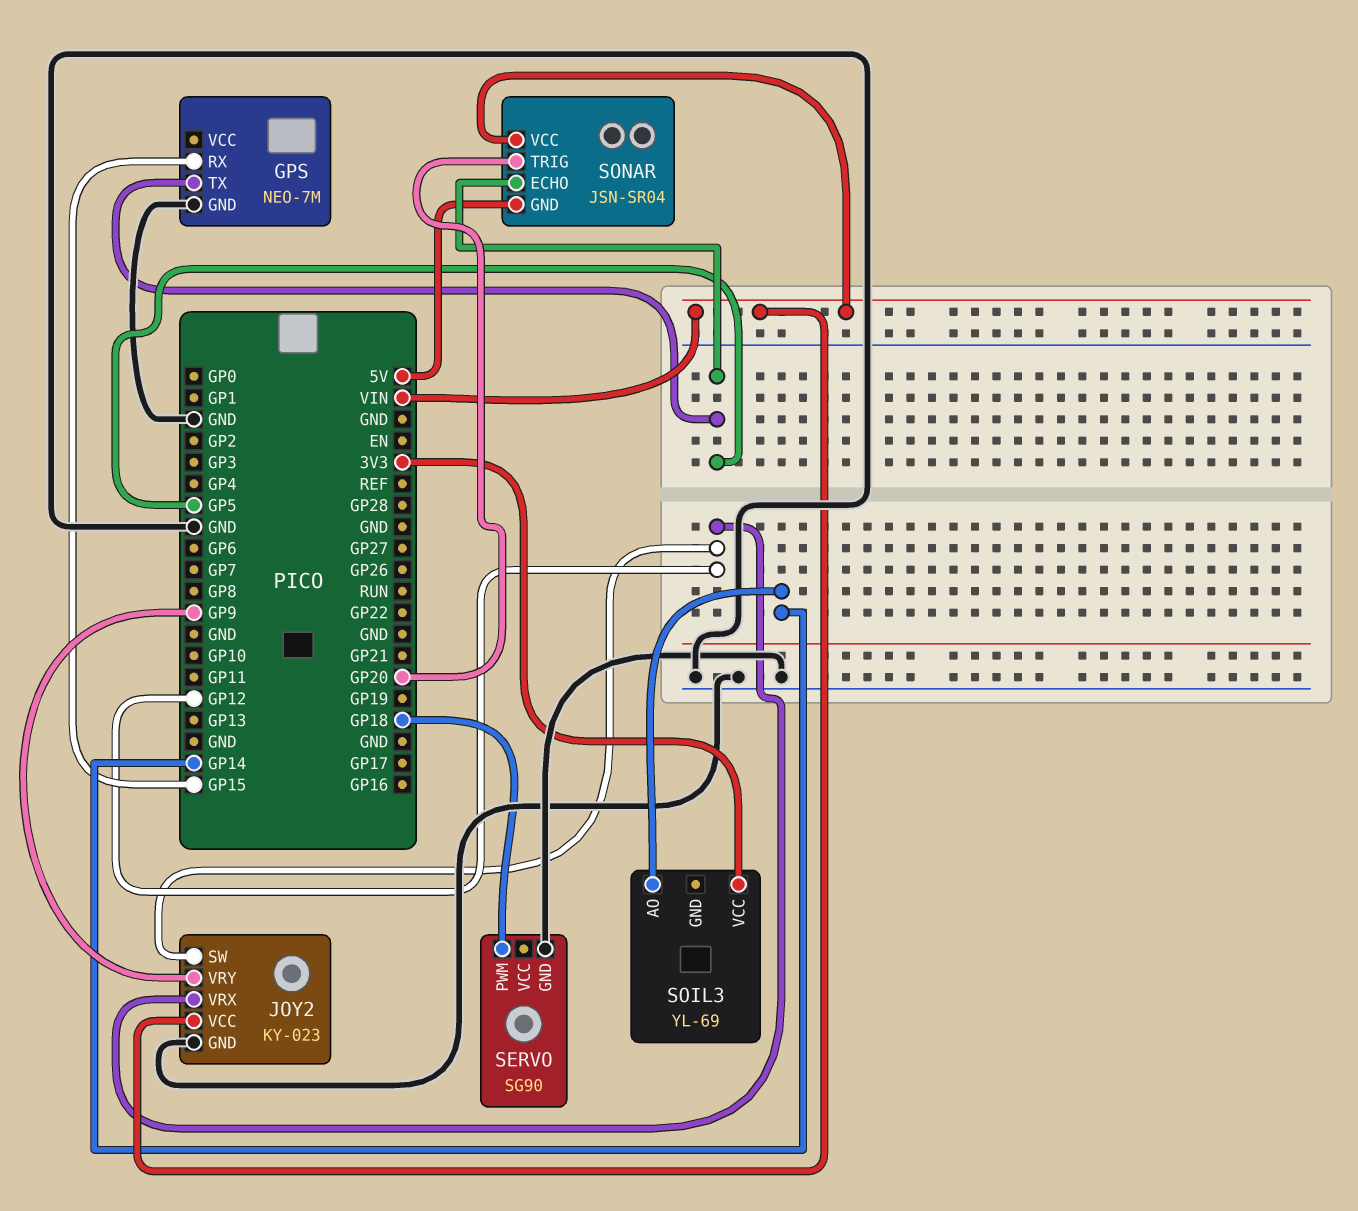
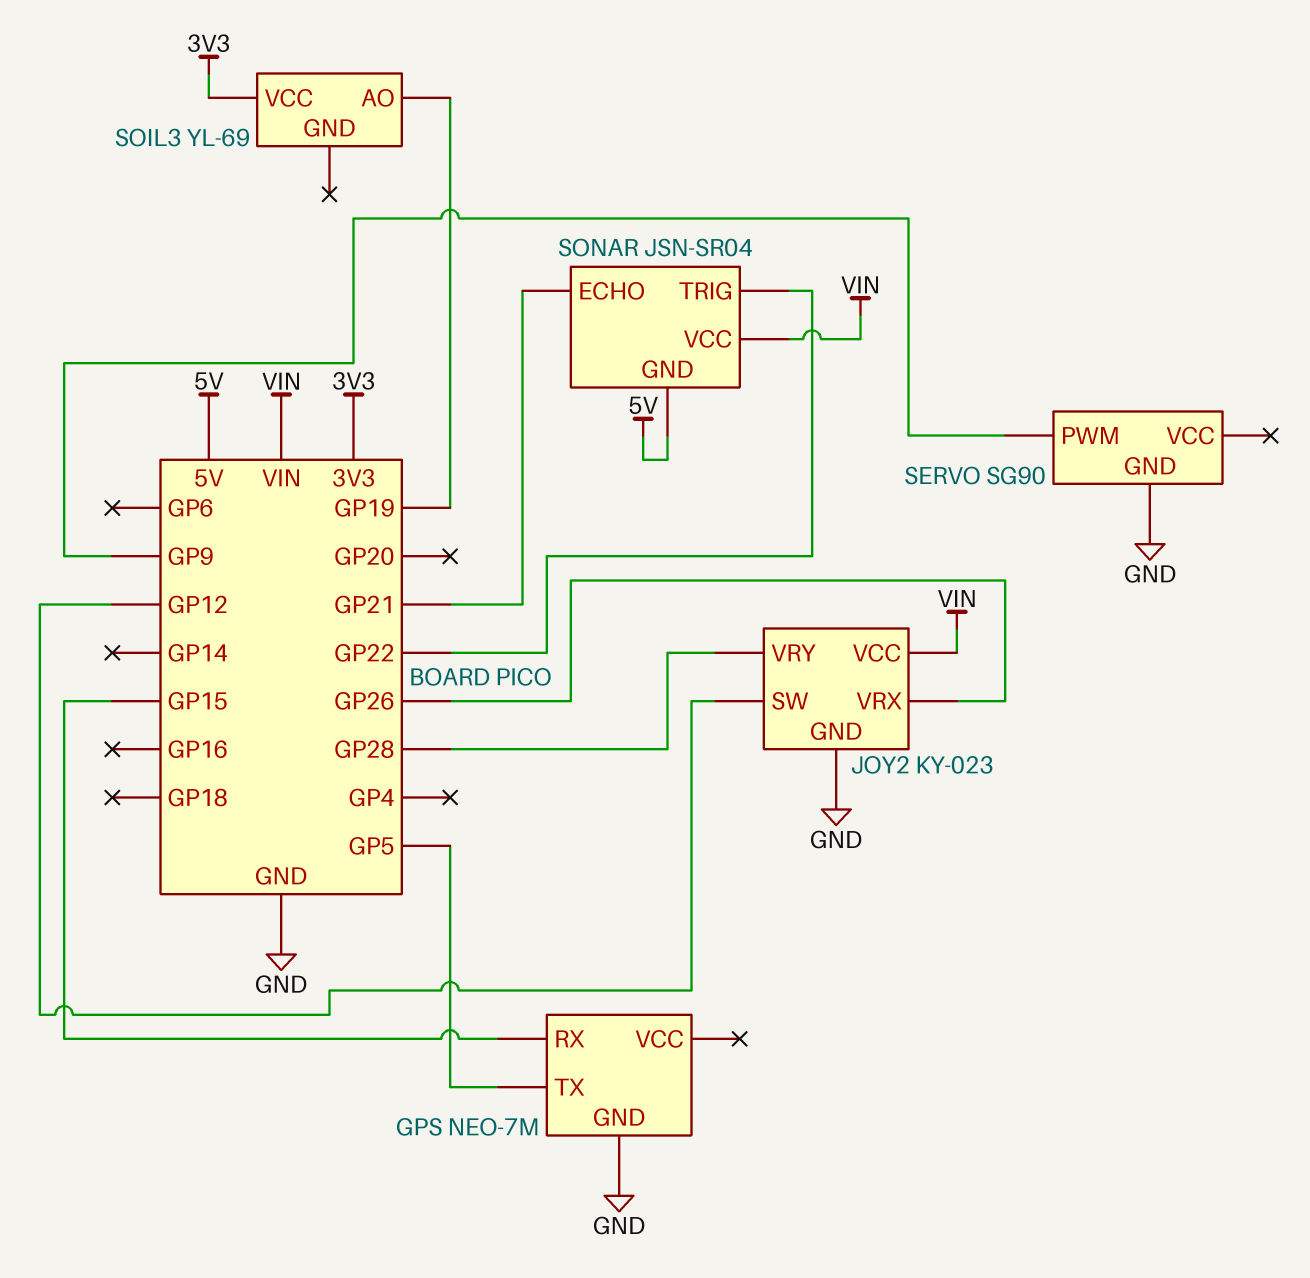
JOY2 pin VRX: GP12 -> GP26
JOY2 pin VRY: GP9 -> GP28
SERVO pin PWM: GP18 -> GP9
SOIL3 pin AO: GP14 -> GP19
SONAR pin ECHO: GP5 -> GP21
SONAR pin TRIG: GP20 -> GP22

